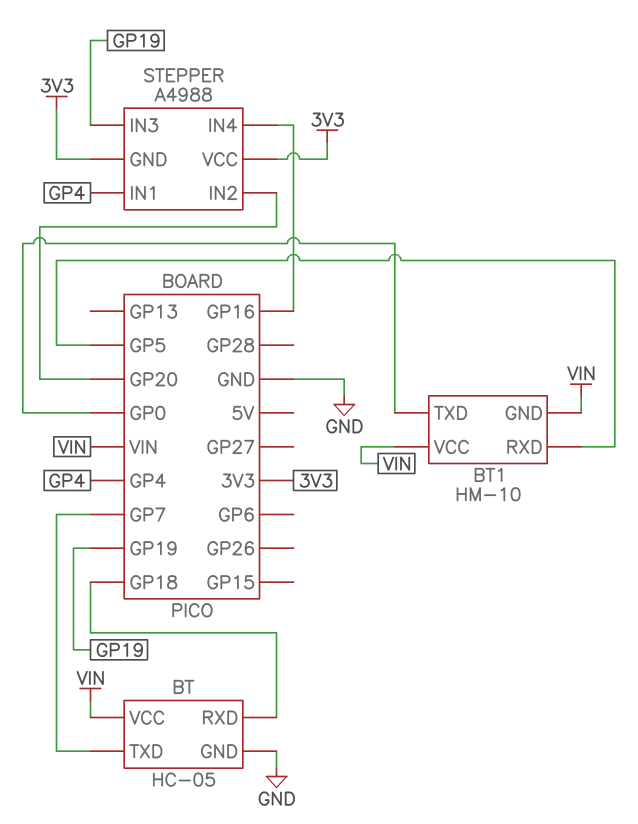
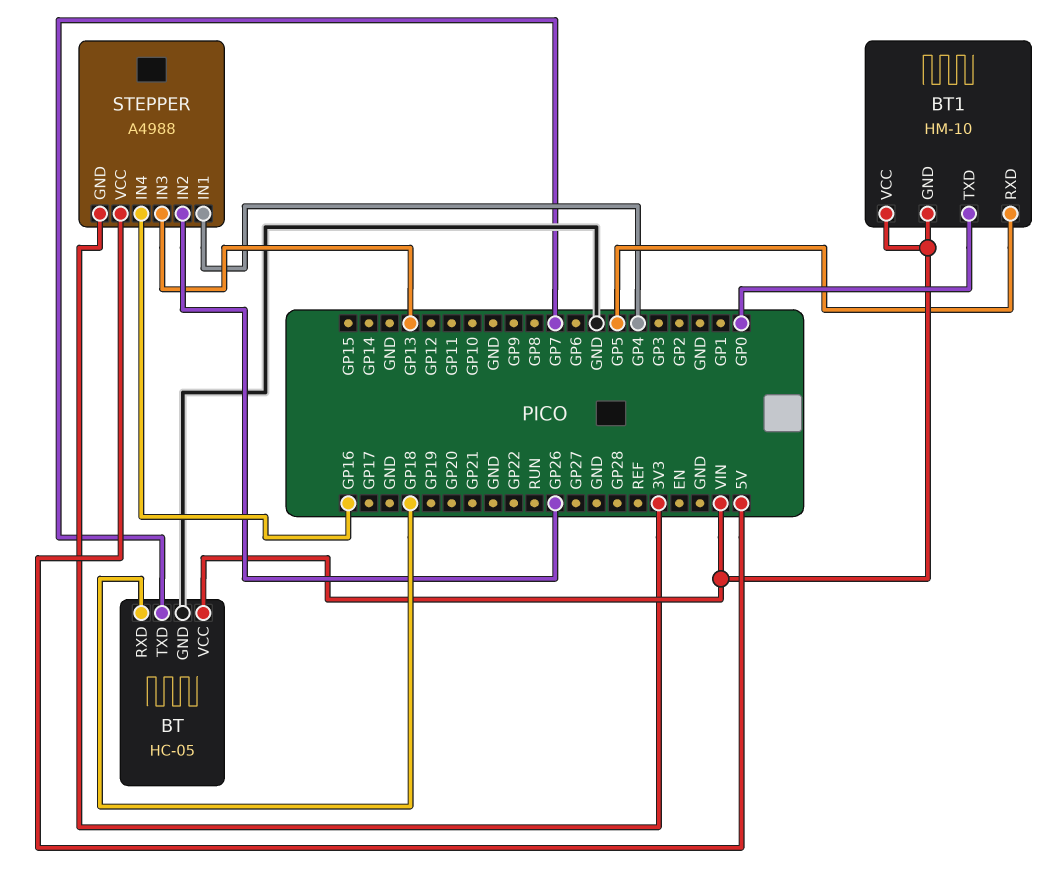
STEPPER pin IN2: GP20 -> GP26
STEPPER pin IN3: GP19 -> GP13
STEPPER pin VCC: 3V3 -> 5V

